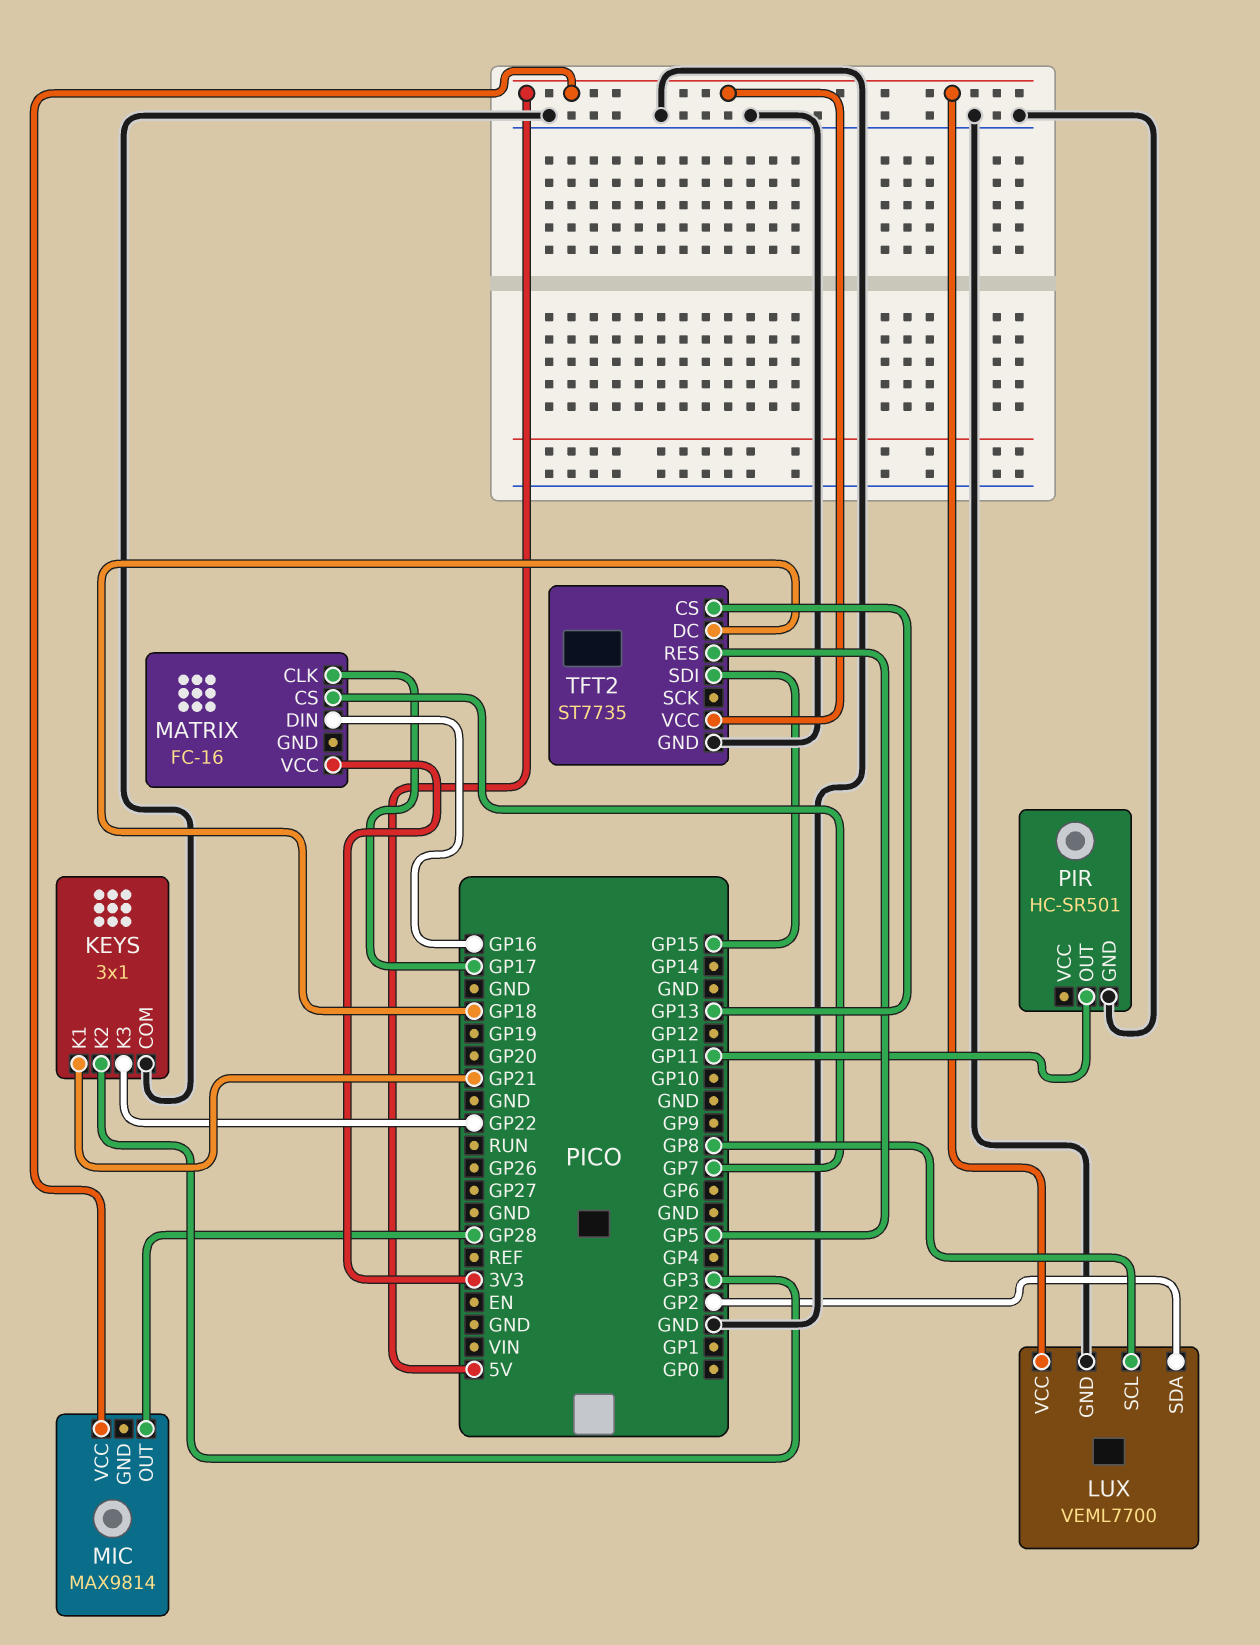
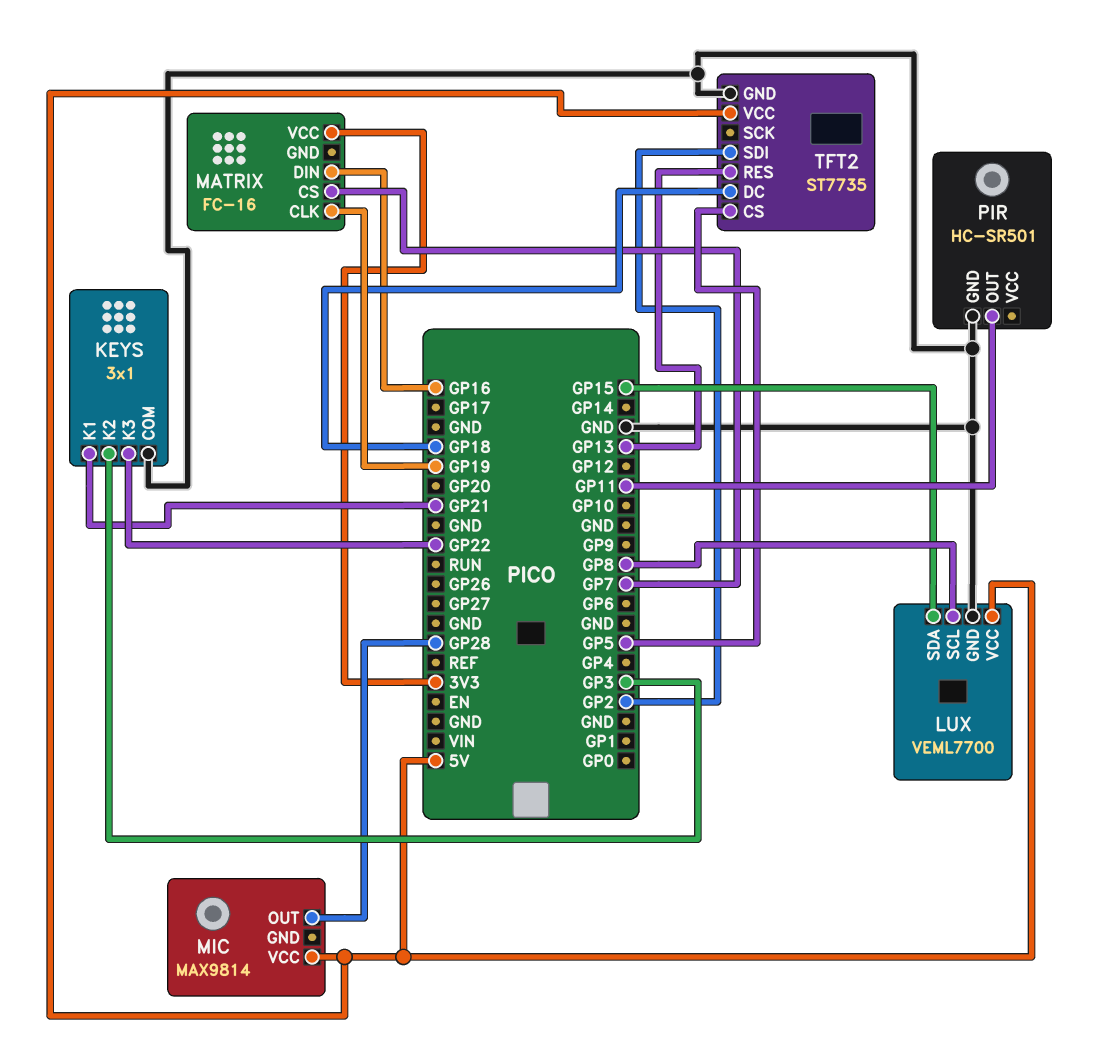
LUX pin SDA: GP2 -> GP15
MATRIX pin CLK: GP17 -> GP19
TFT2 pin CS: GP13 -> GP5
TFT2 pin RES: GP5 -> GP13
TFT2 pin SDI: GP15 -> GP2

